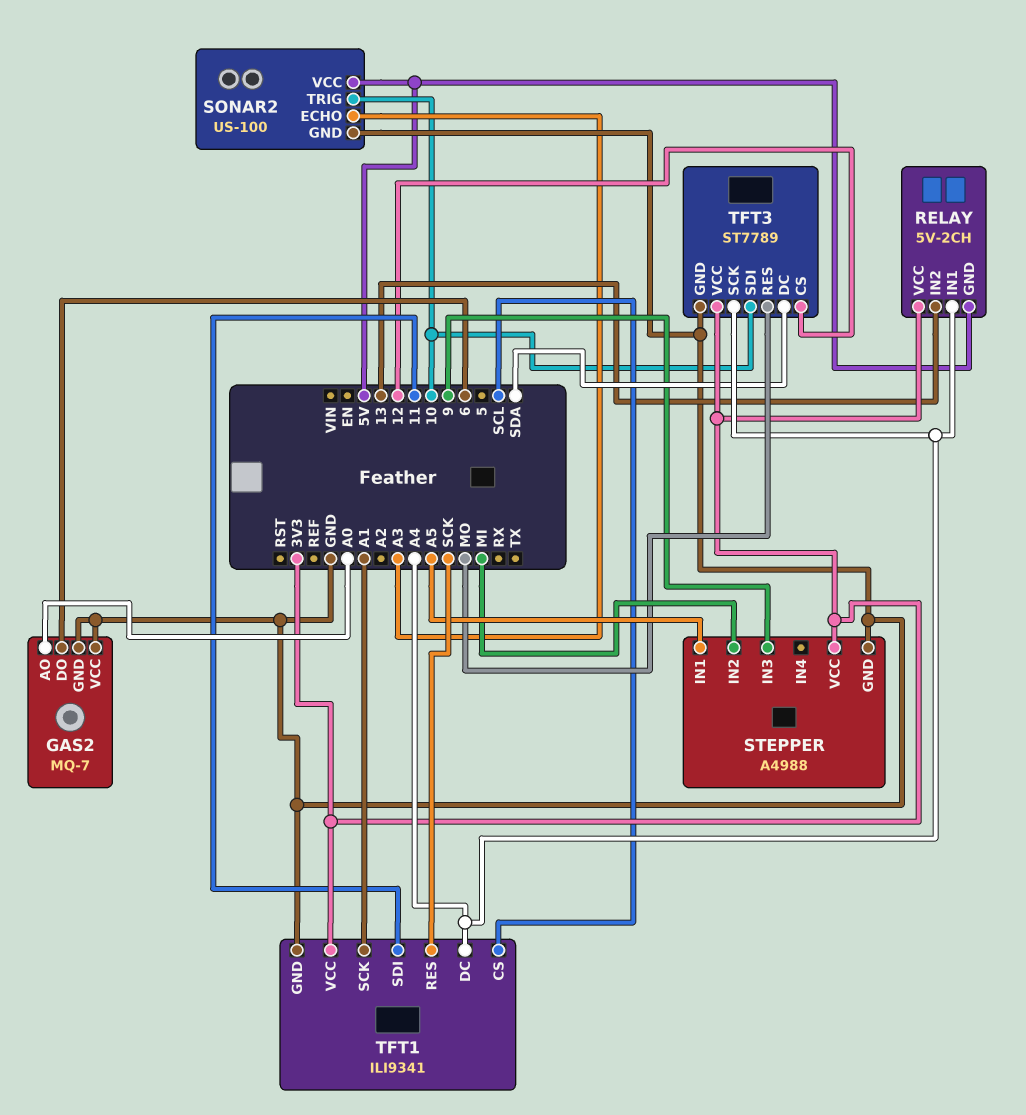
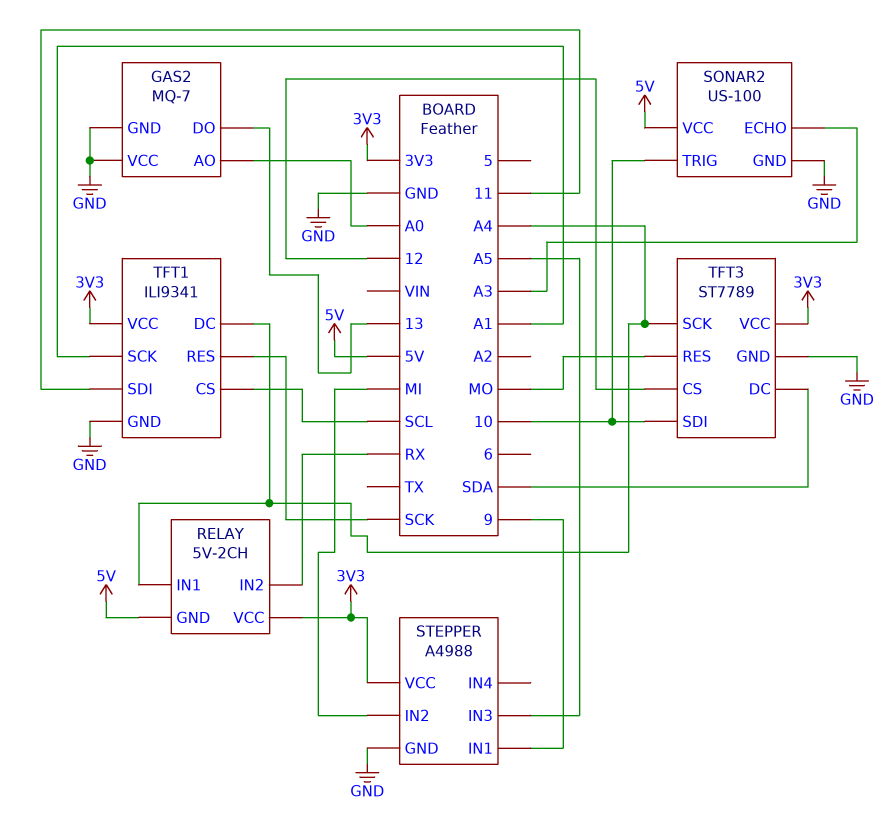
GAS2 pin DO: 6 -> 13
RELAY pin IN2: 13 -> RX
STEPPER pin IN1: A5 -> 9
STEPPER pin IN3: 9 -> A5

